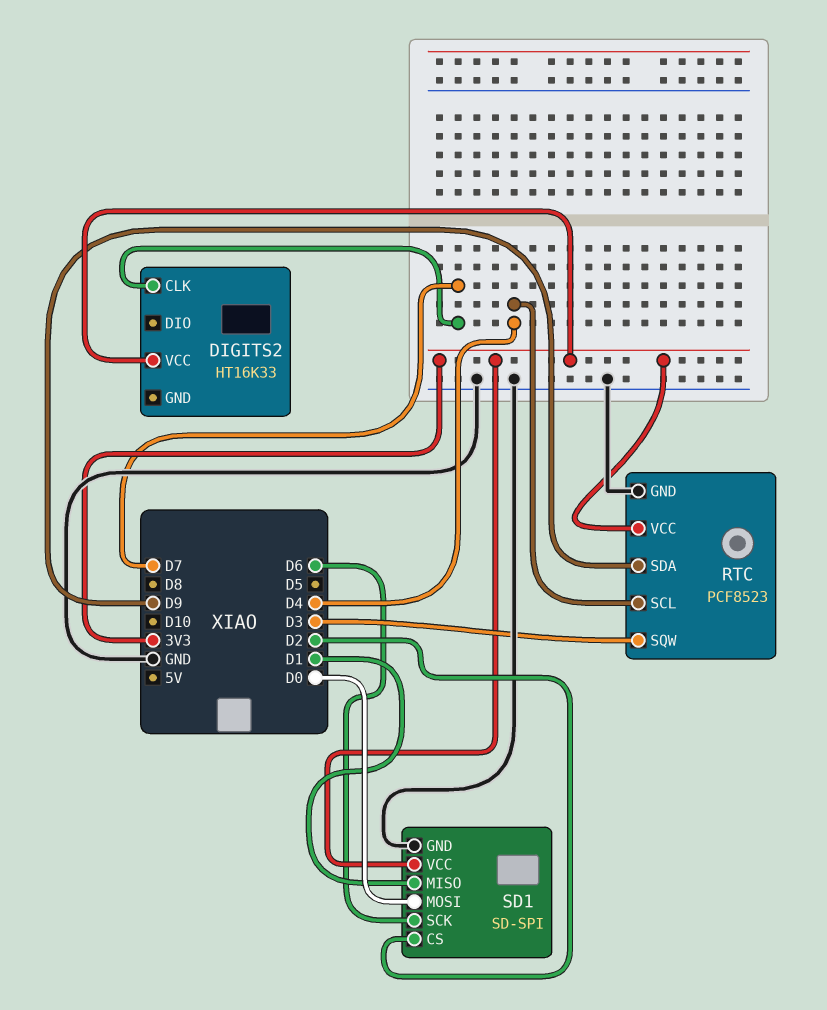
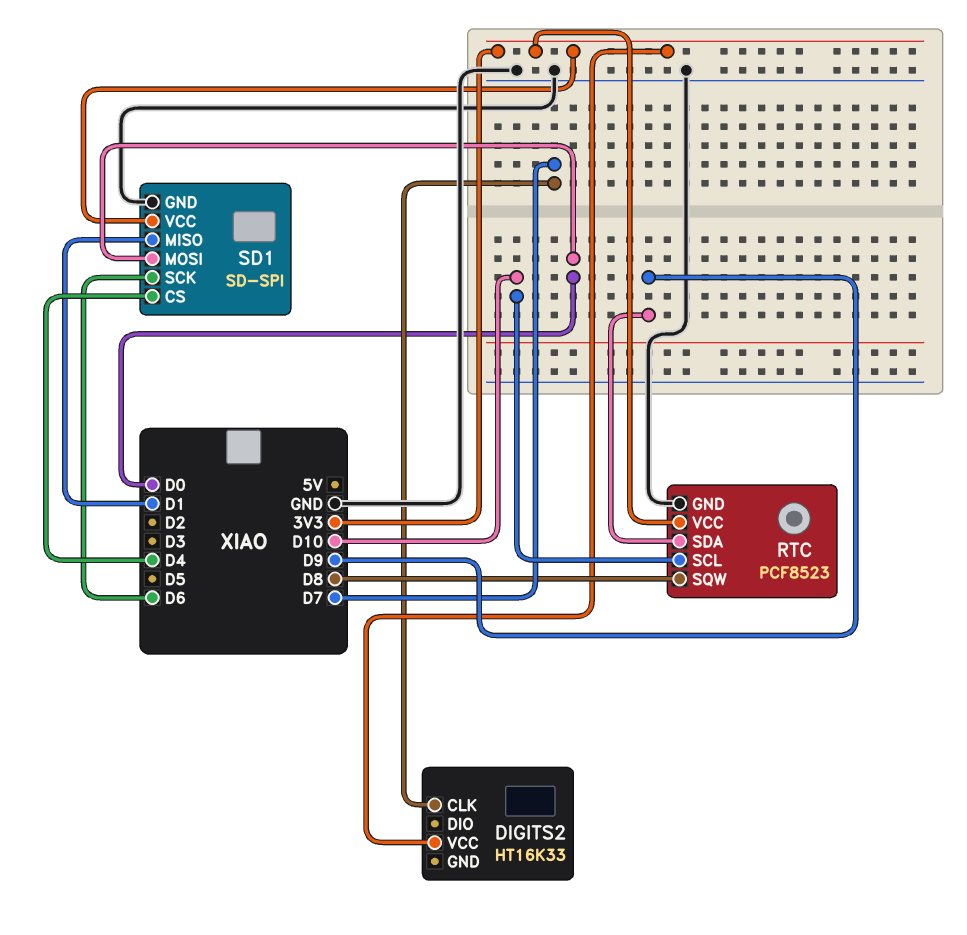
RTC pin SCL: D4 -> D10
RTC pin SQW: D3 -> D8
SD1 pin CS: D2 -> D4

